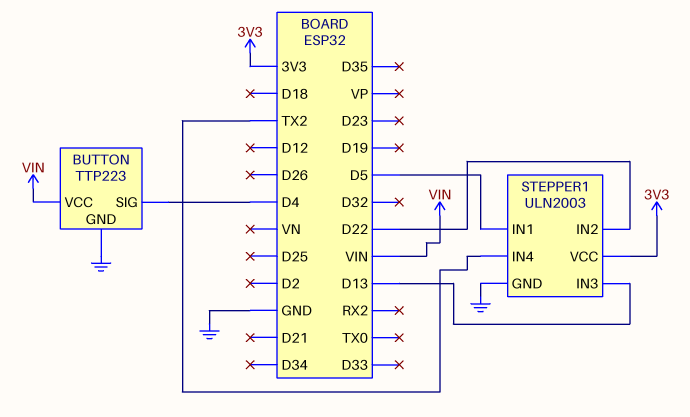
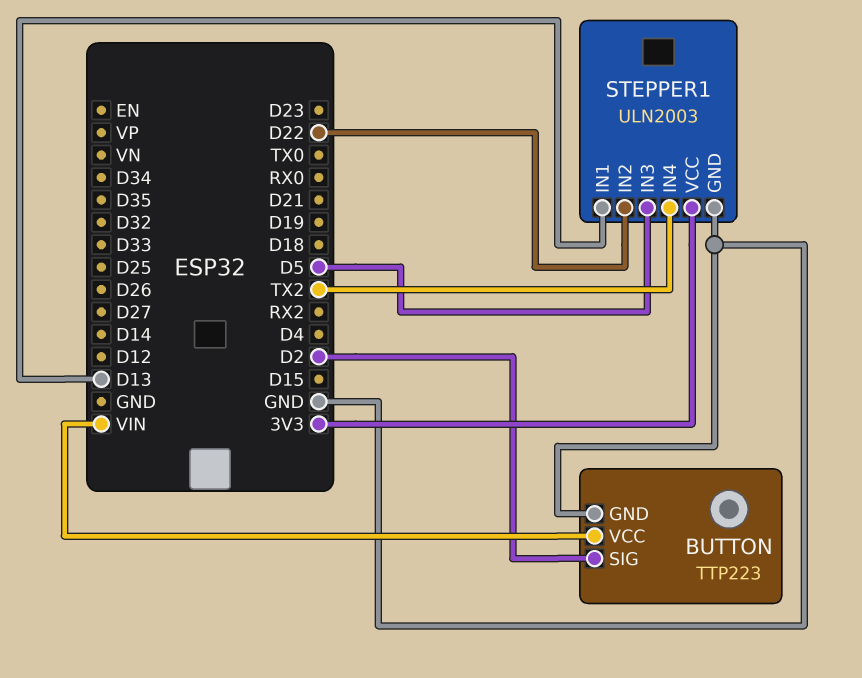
BUTTON pin SIG: D4 -> D2
STEPPER1 pin IN1: D5 -> D13
STEPPER1 pin IN3: D13 -> D5

